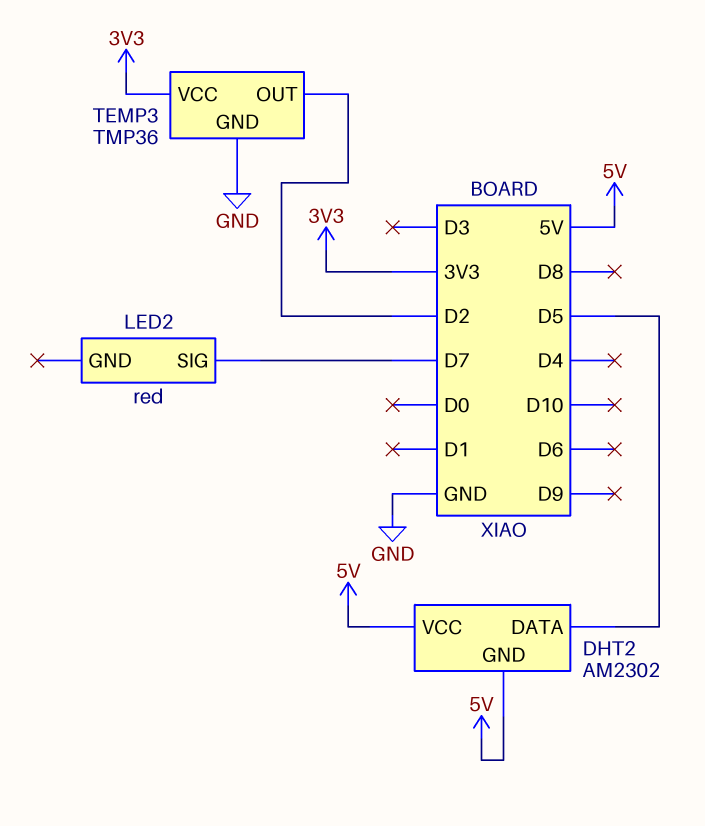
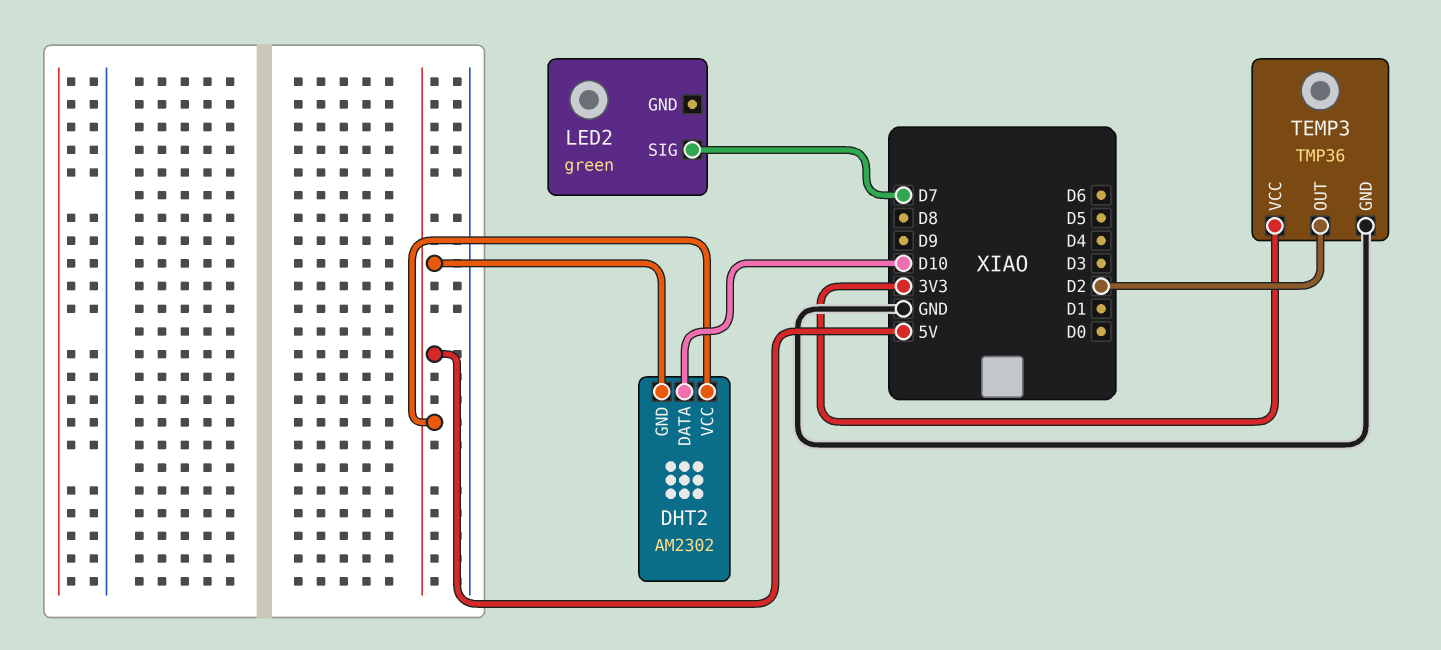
DHT2 pin DATA: D5 -> D10
LED2: red -> green

